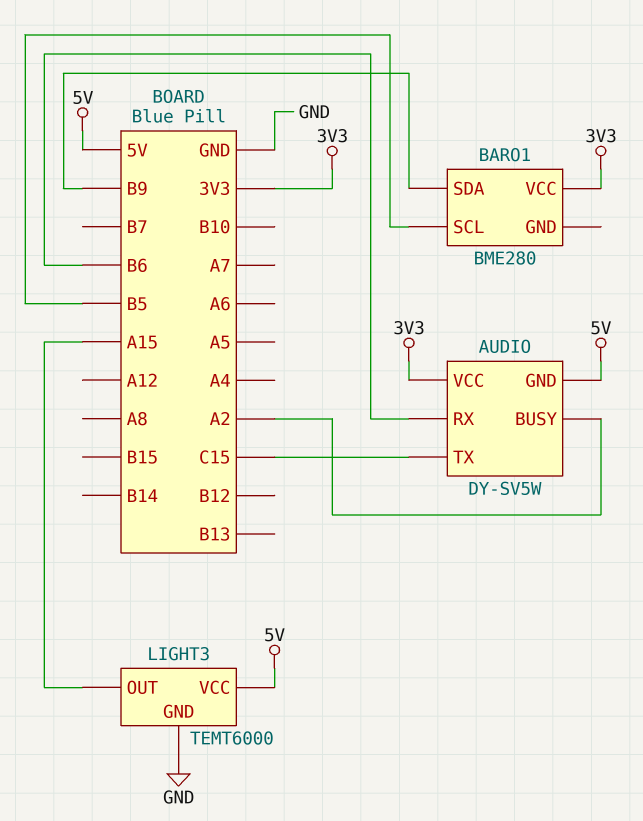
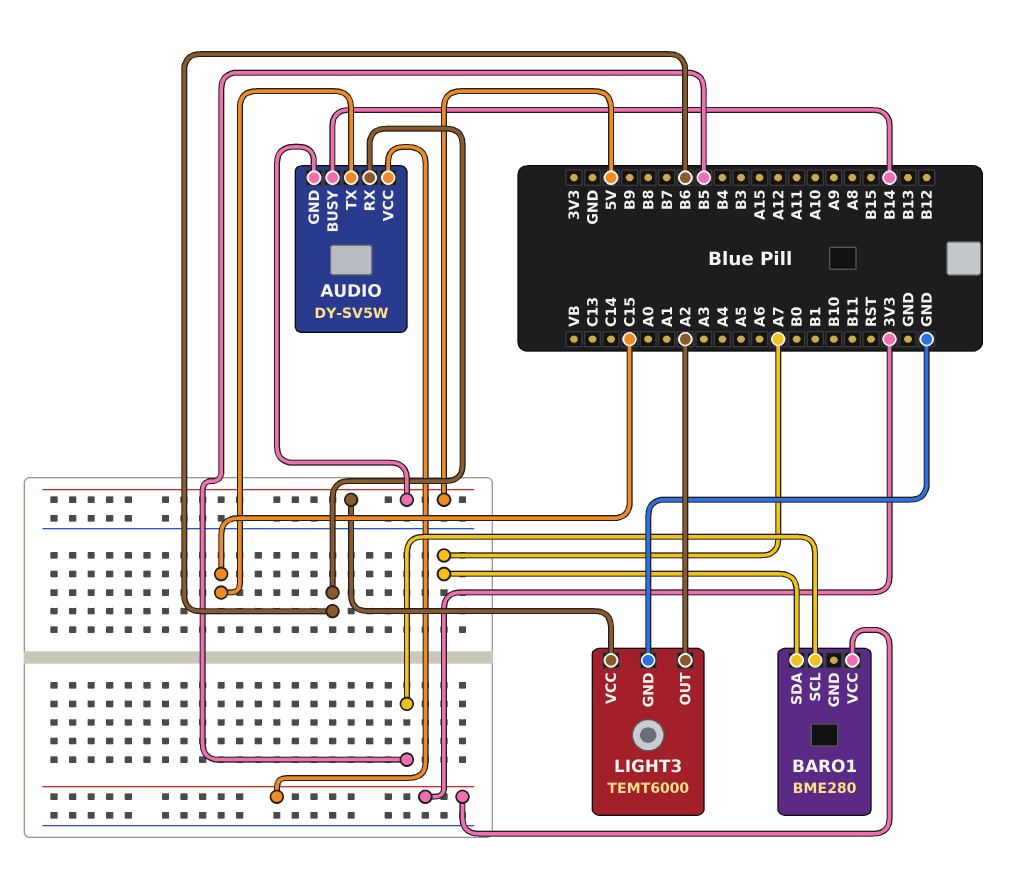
AUDIO pin BUSY: A2 -> B14
BARO1 pin SDA: B9 -> A7
LIGHT3 pin OUT: A15 -> A2

